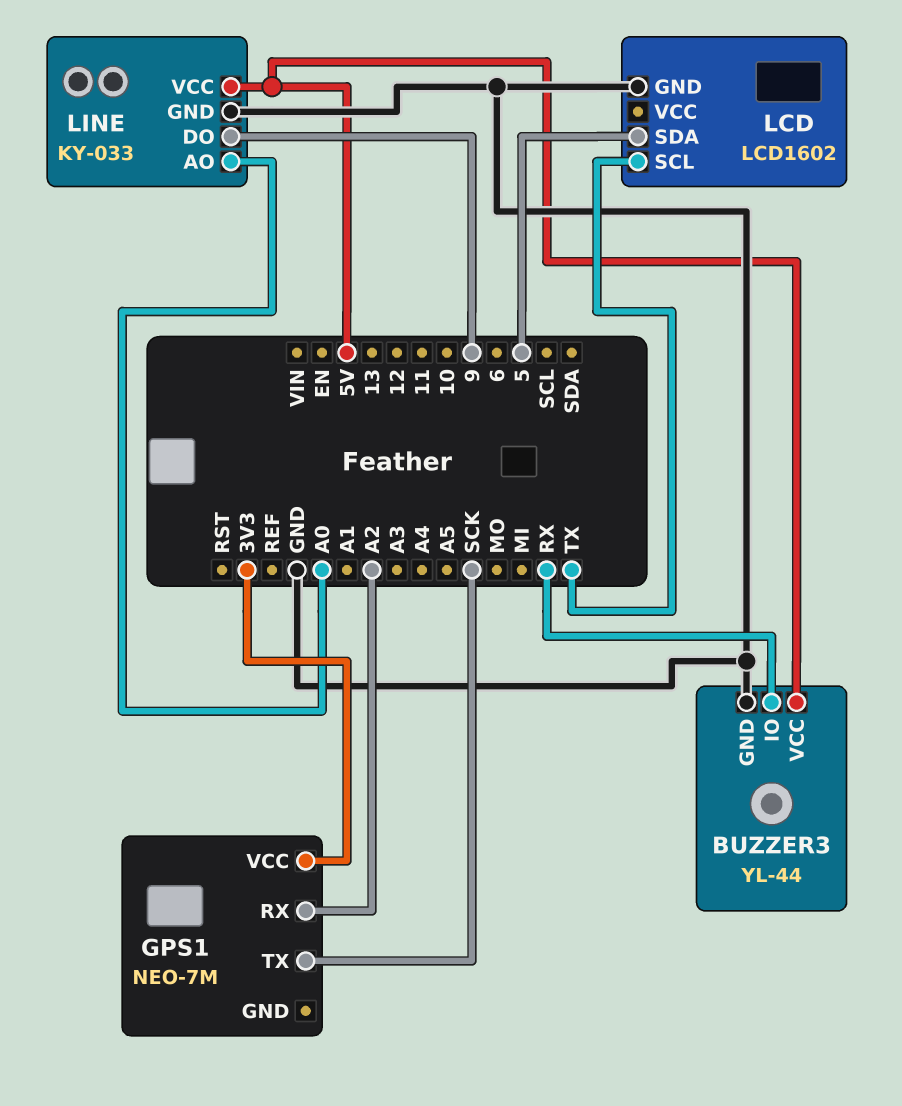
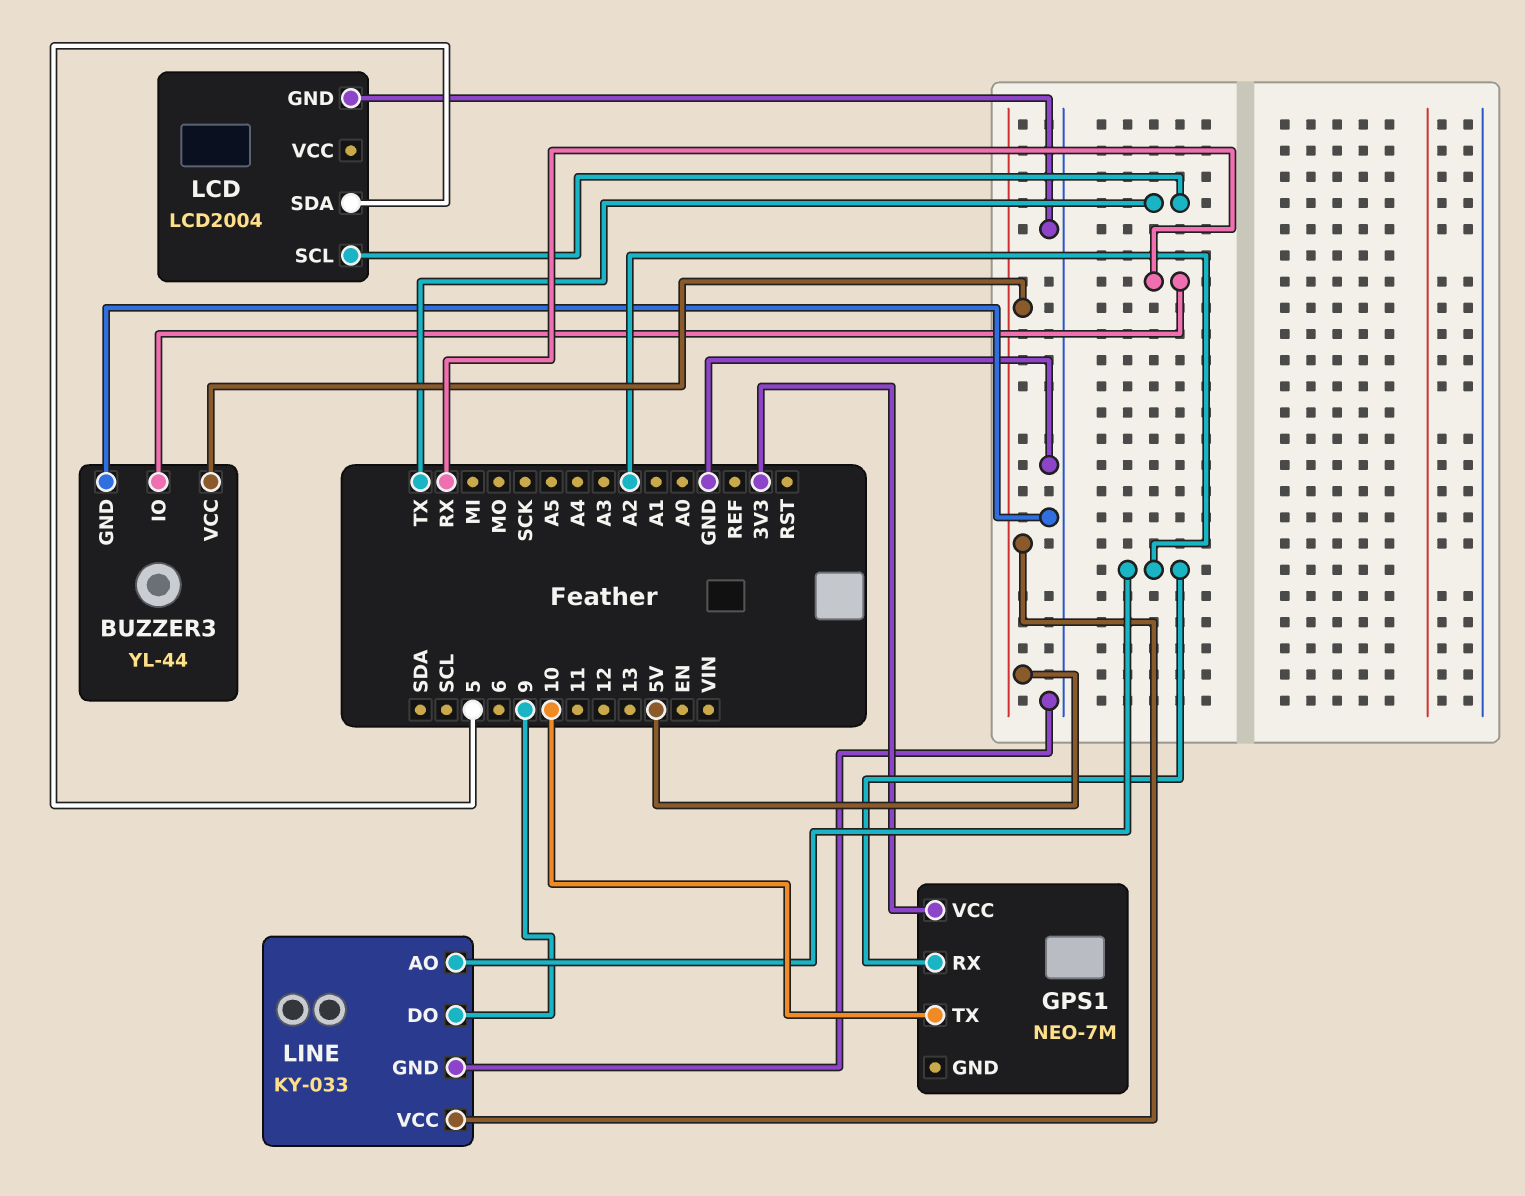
GPS1 pin TX: SCK -> 10
LCD: LCD1602 -> LCD2004
LINE pin AO: A0 -> A2

